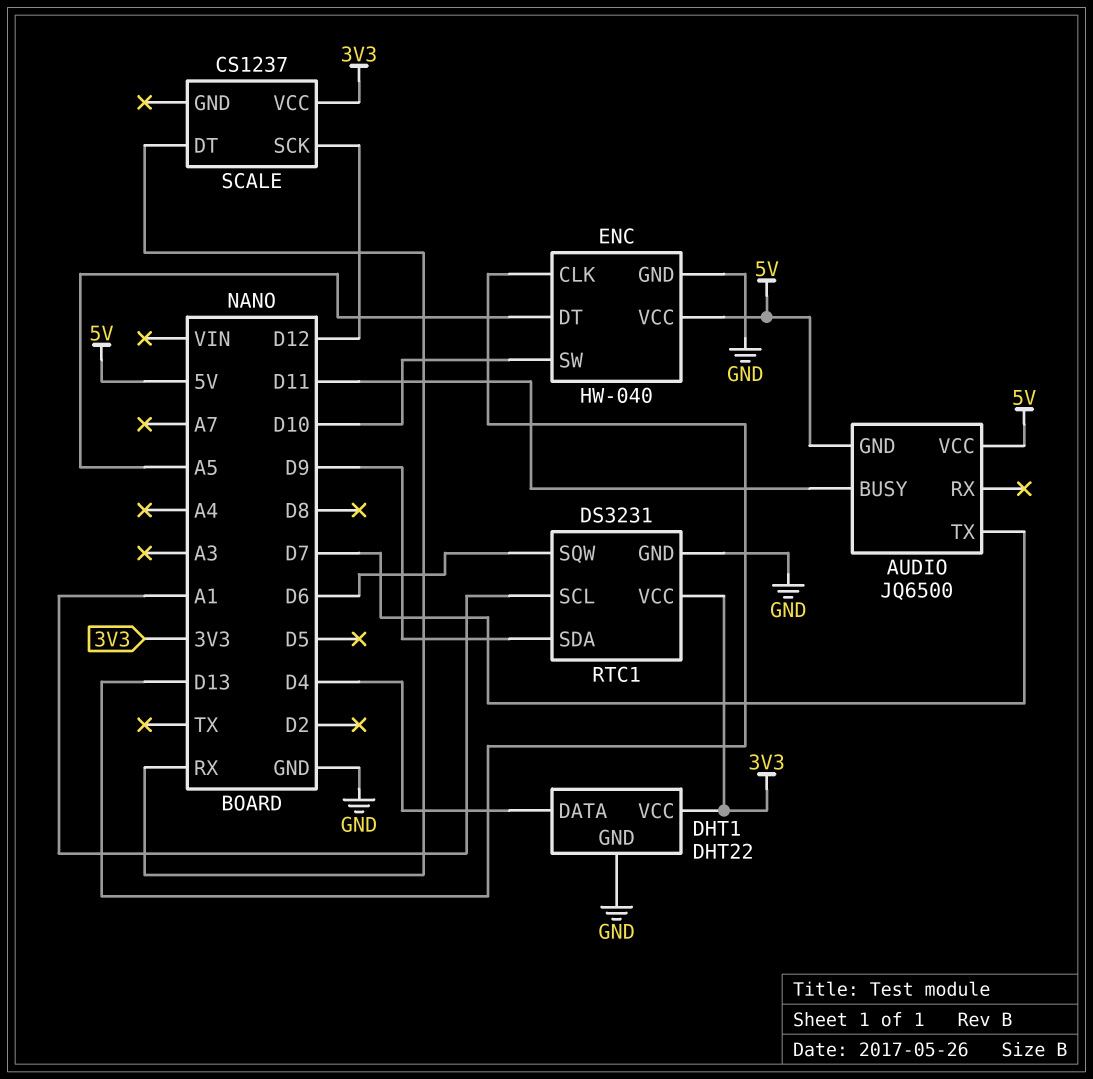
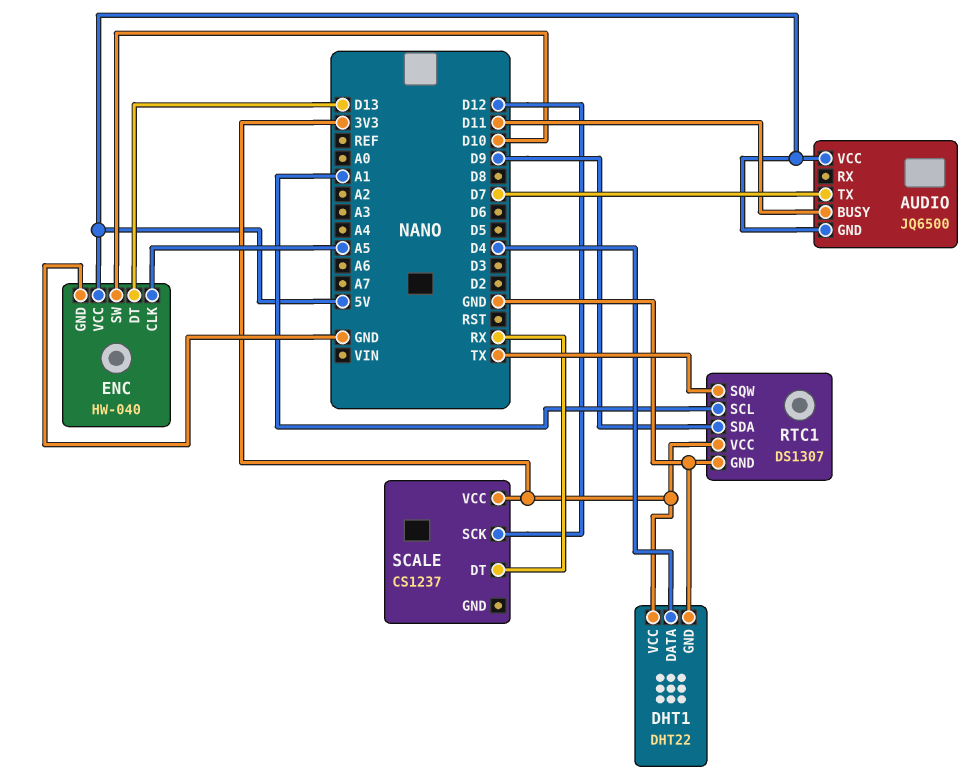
ENC pin CLK: D13 -> A5
ENC pin DT: A5 -> D13
RTC1: DS3231 -> DS1307
RTC1 pin SQW: D6 -> TX

